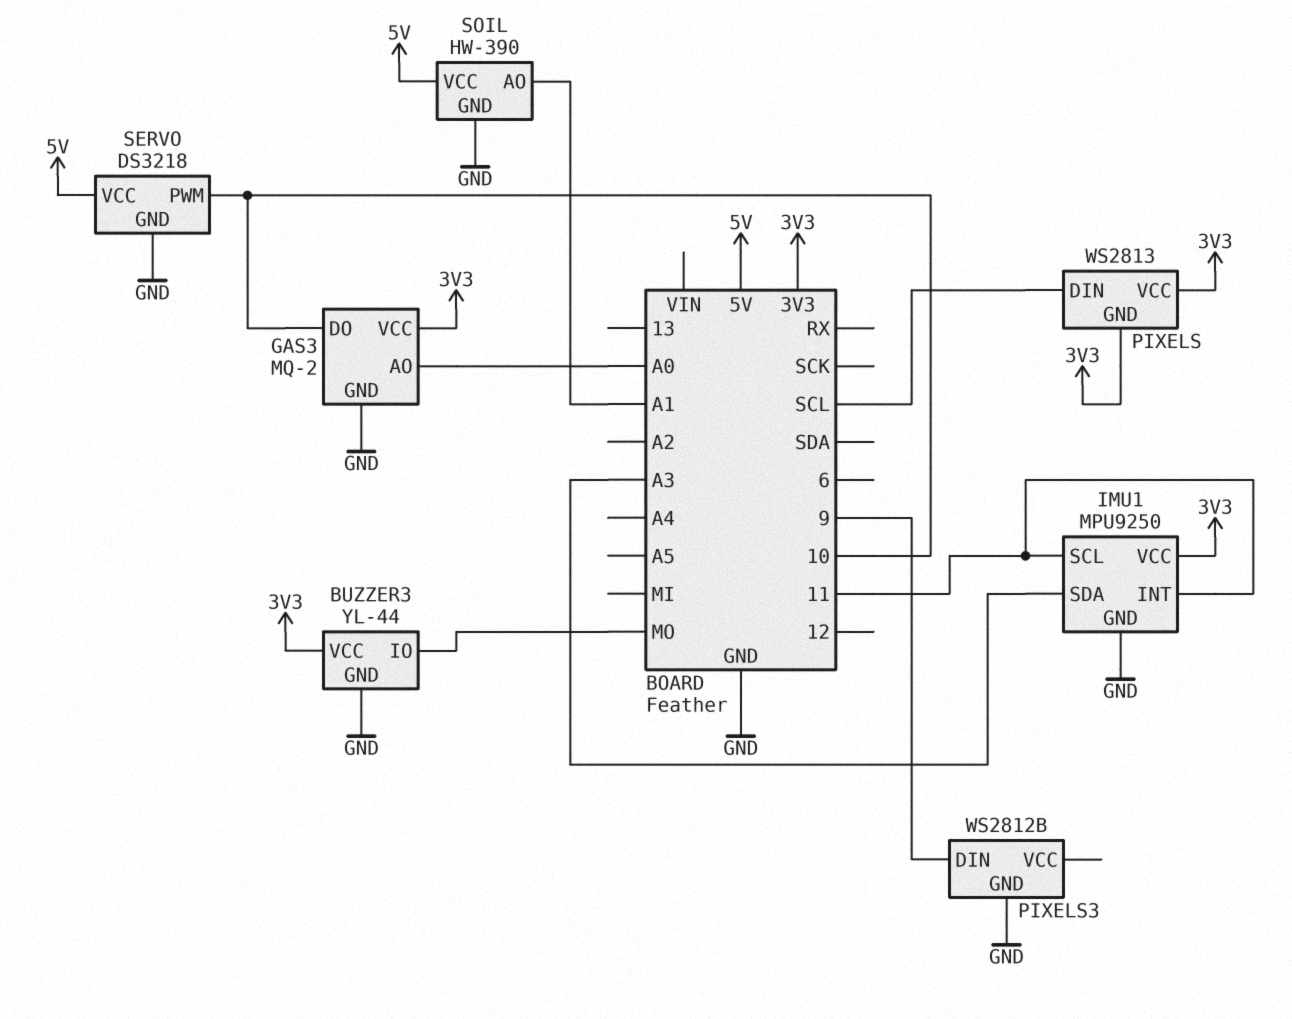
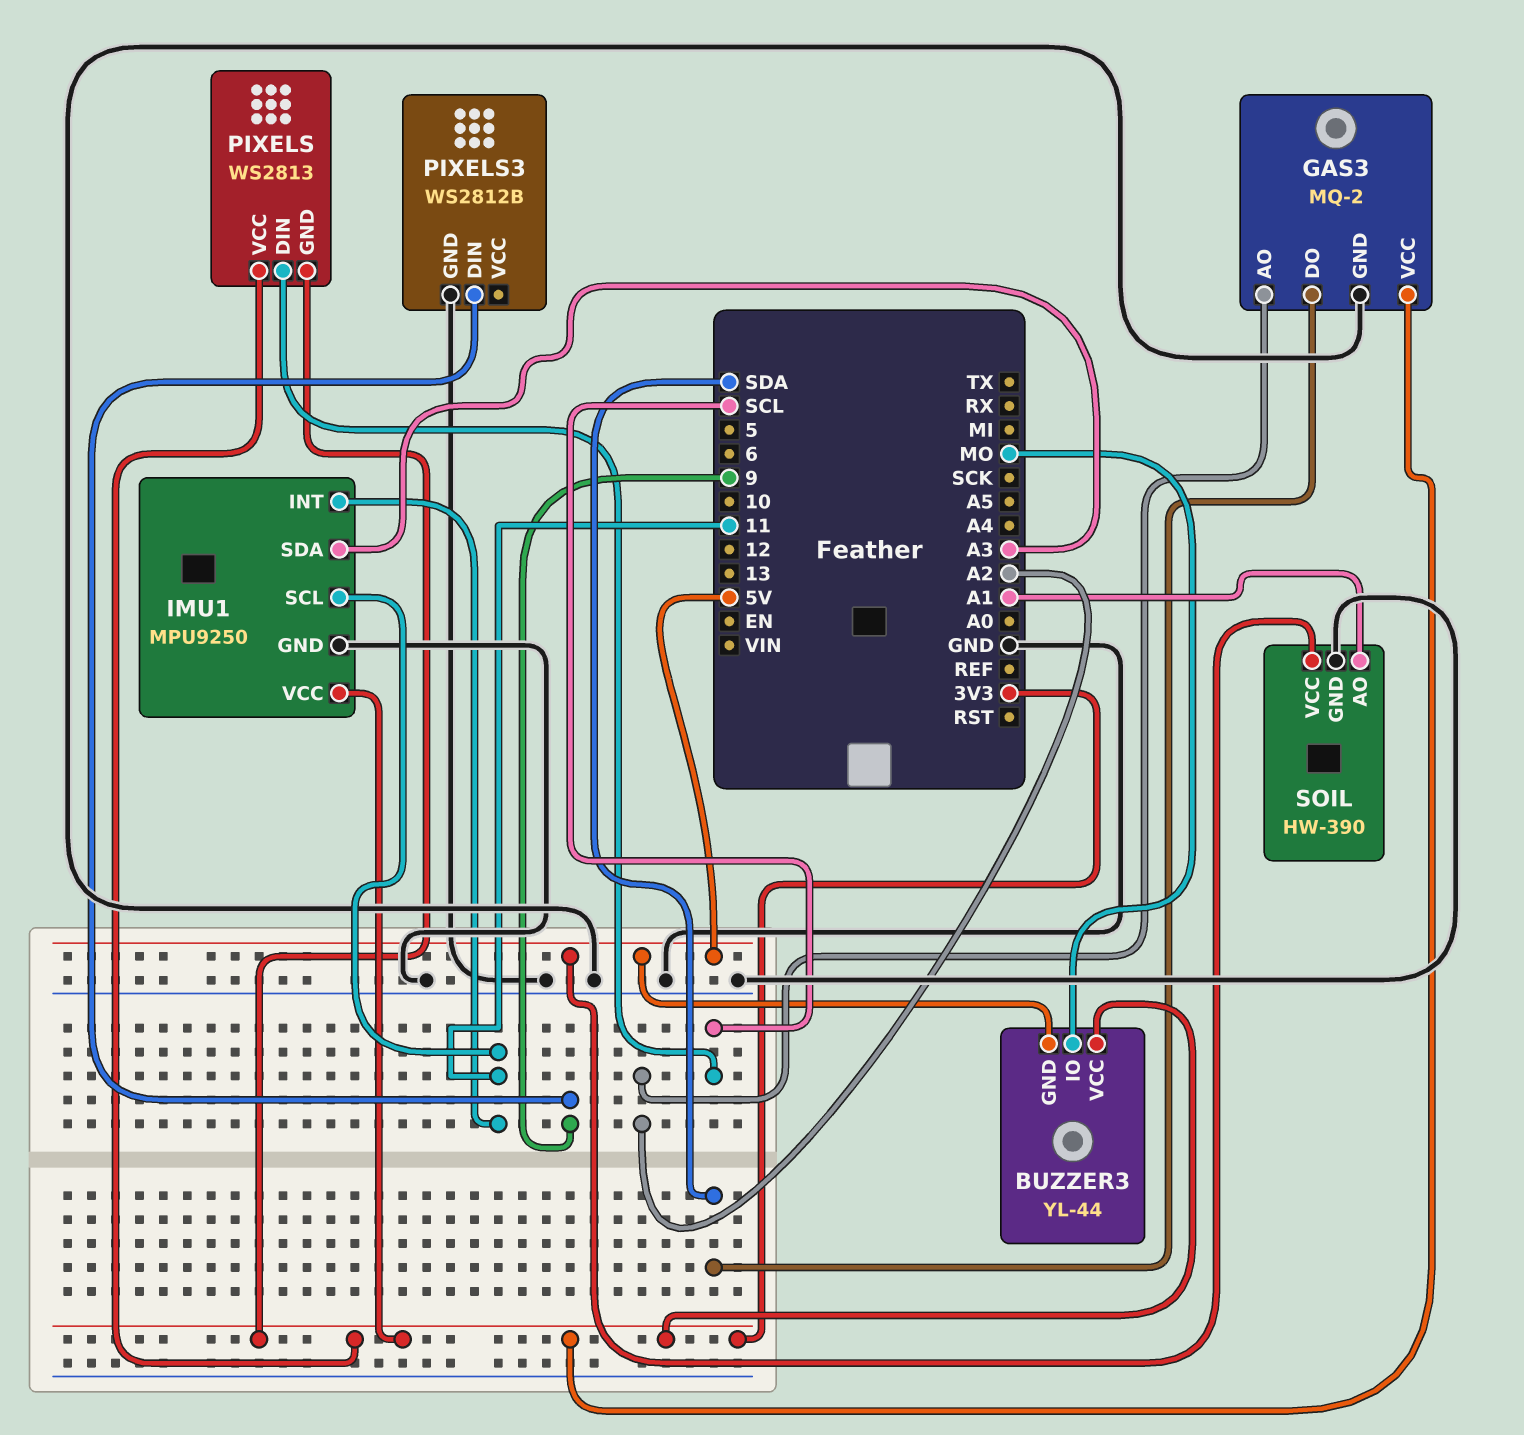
BUZZER3 pin GND: GND -> 5V
GAS3 pin AO: A0 -> A2
GAS3 pin DO: 10 -> SDA
SERVO: DS3218 -> none
SERVO pin GND: GND -> none
SERVO pin PWM: 10 -> none
SERVO pin VCC: 5V -> none

